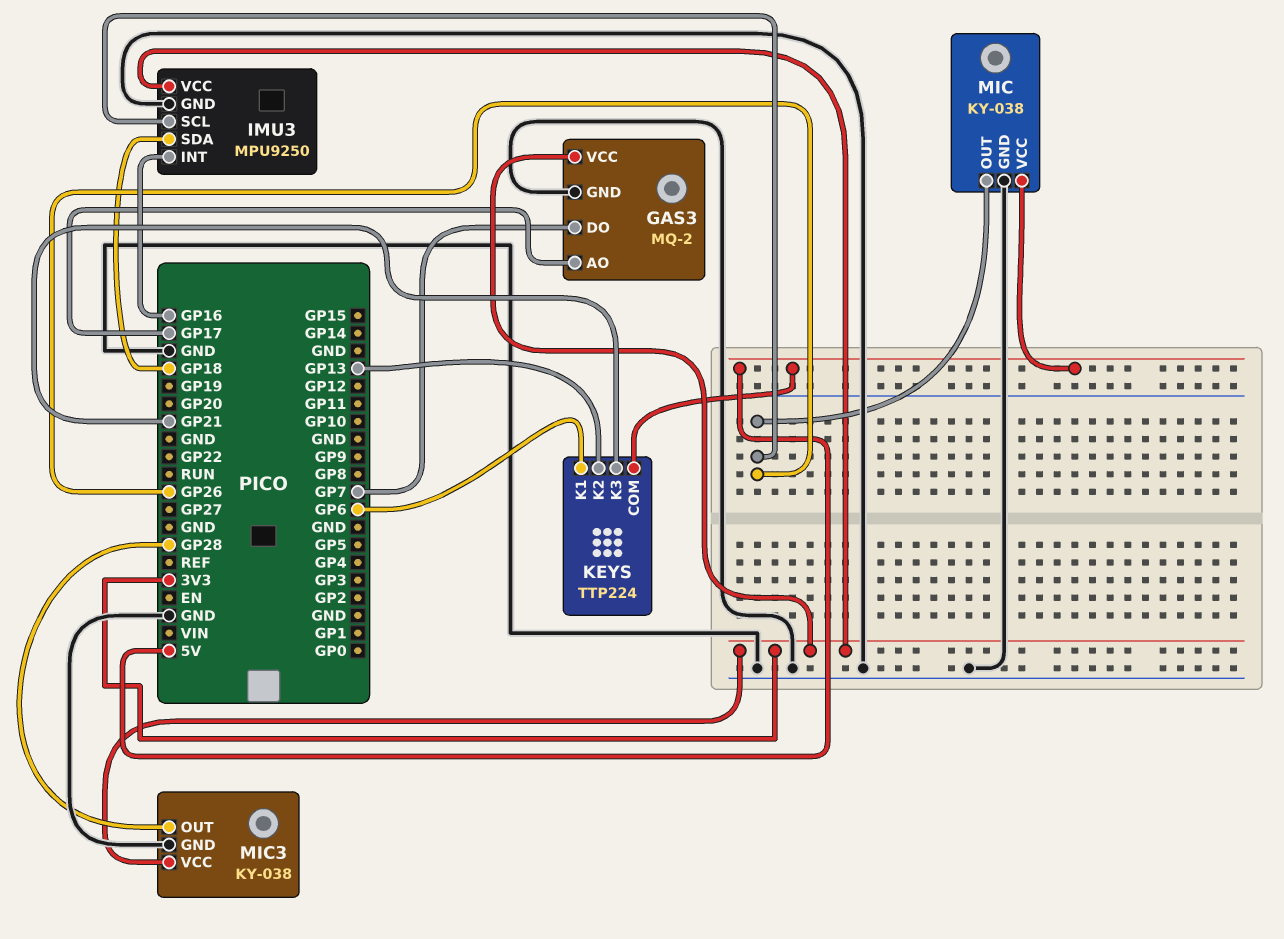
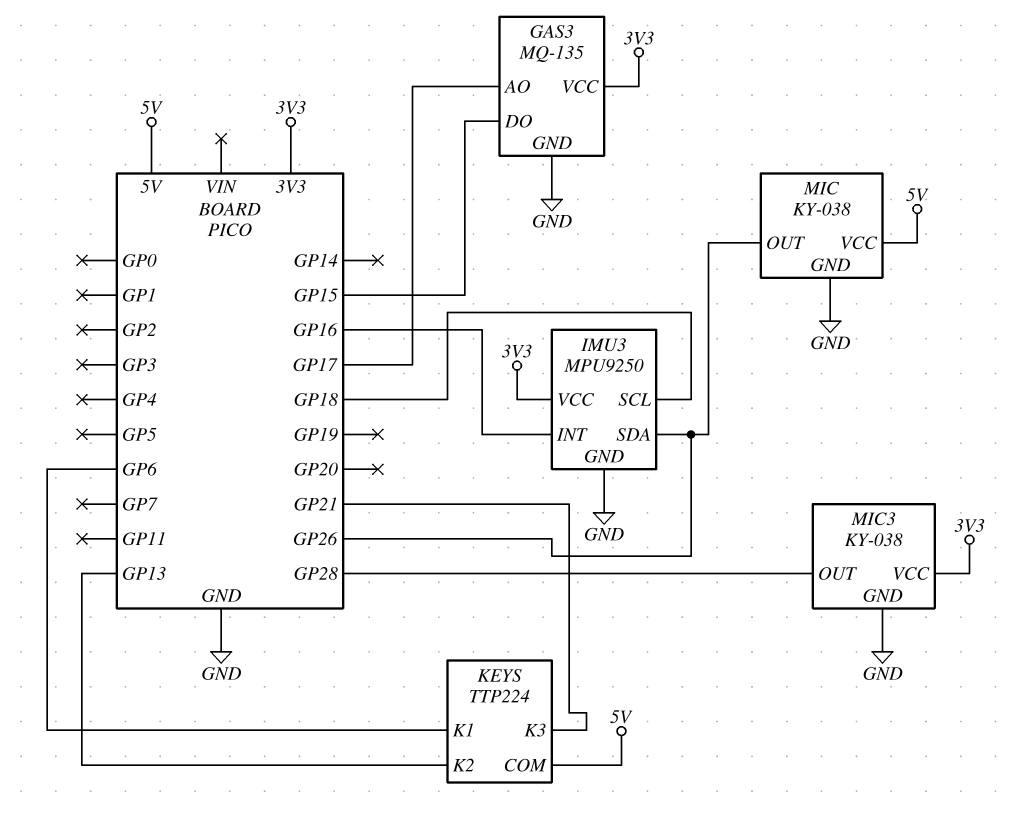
GAS3: MQ-2 -> MQ-135
GAS3 pin DO: GP7 -> GP15
IMU3 pin SCL: GP26 -> GP18
IMU3 pin SDA: GP18 -> GP26

